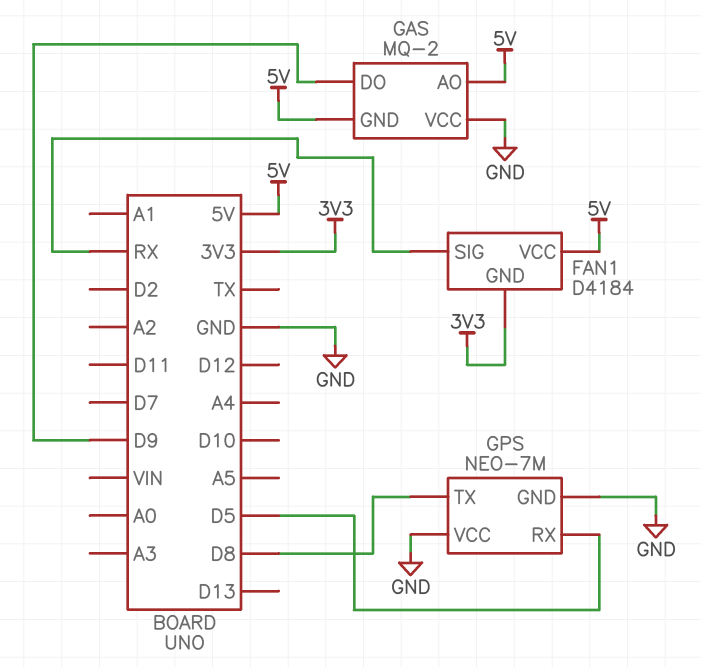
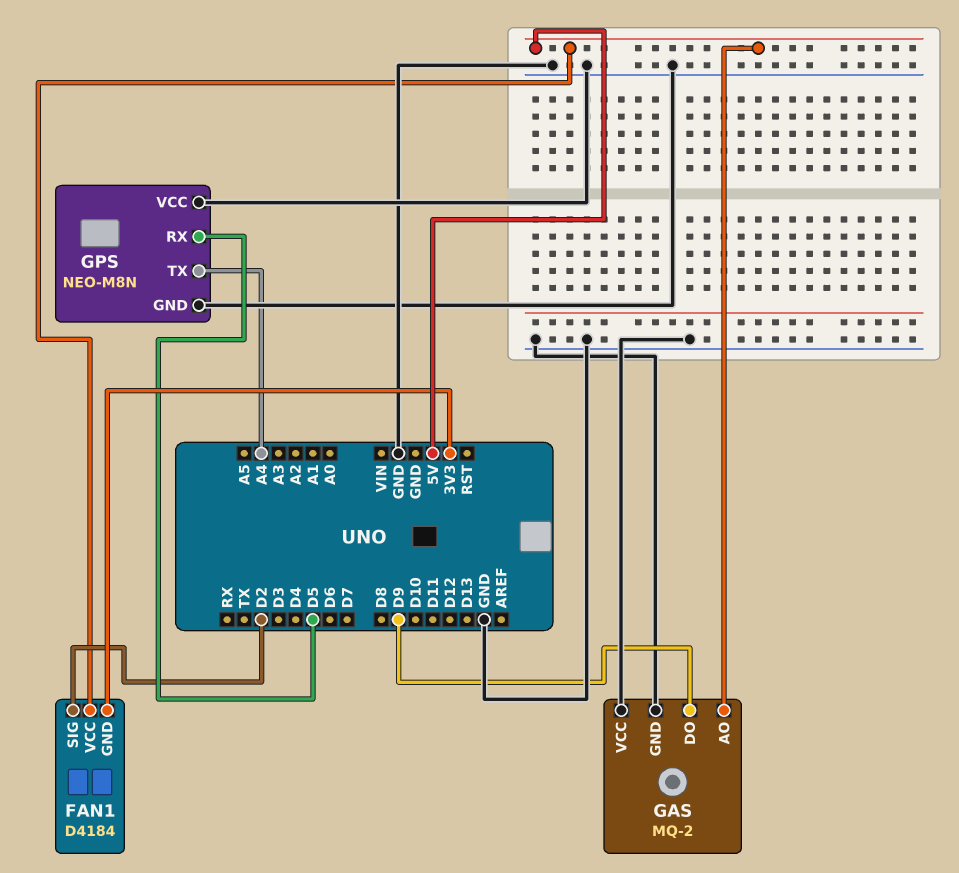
FAN1 pin SIG: RX -> D2
GAS pin GND: 5V -> GND
GPS: NEO-7M -> NEO-M8N
GPS pin TX: D8 -> A4

